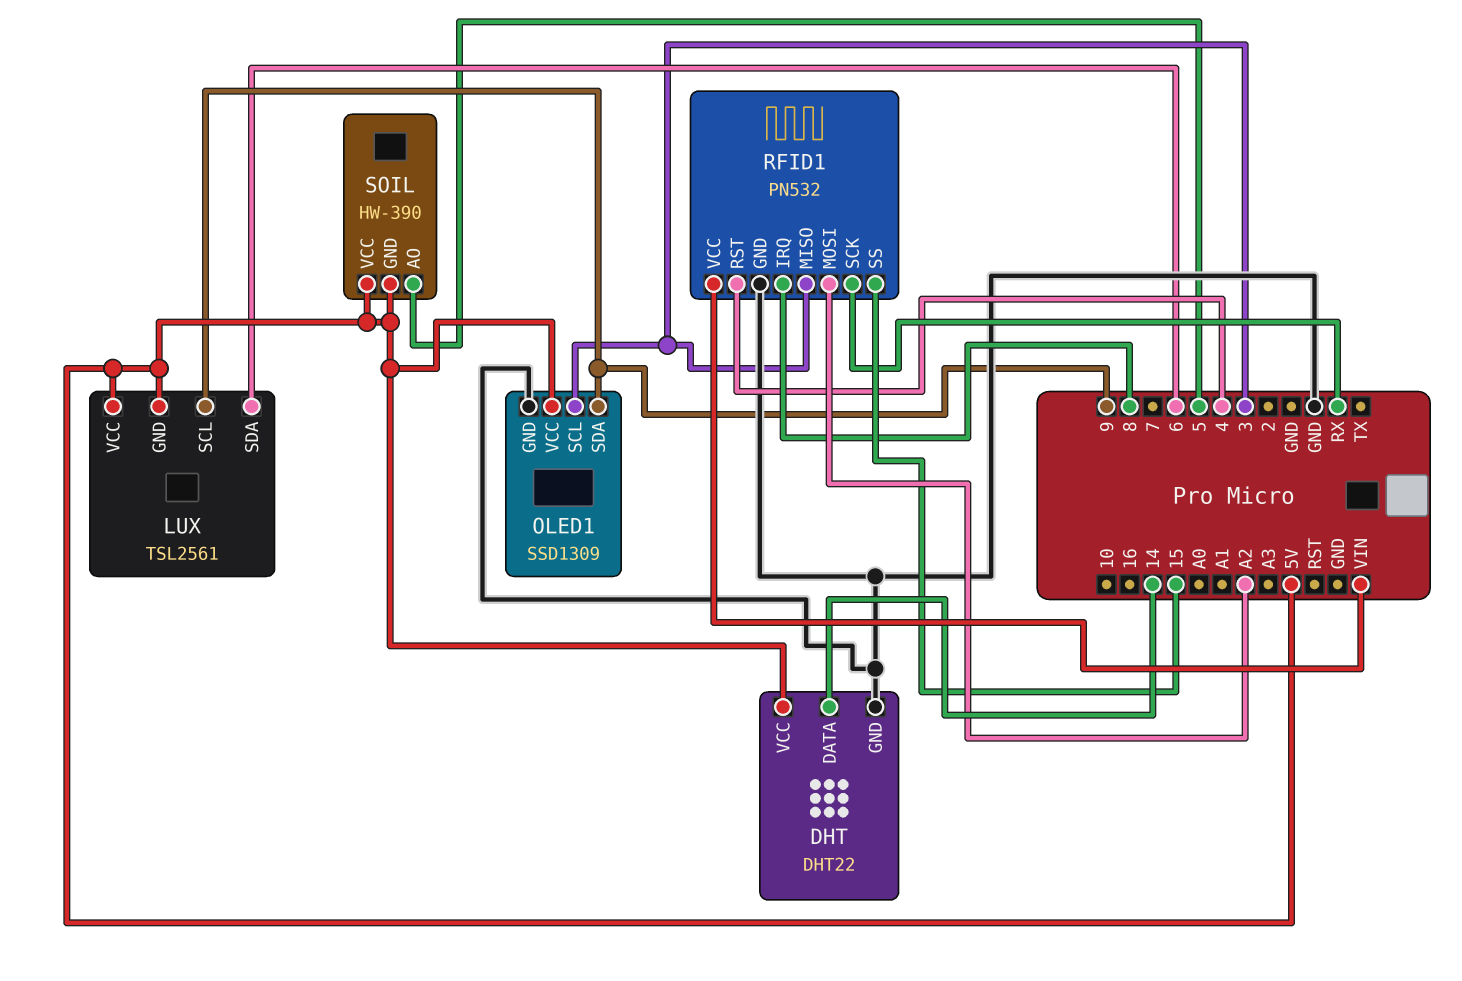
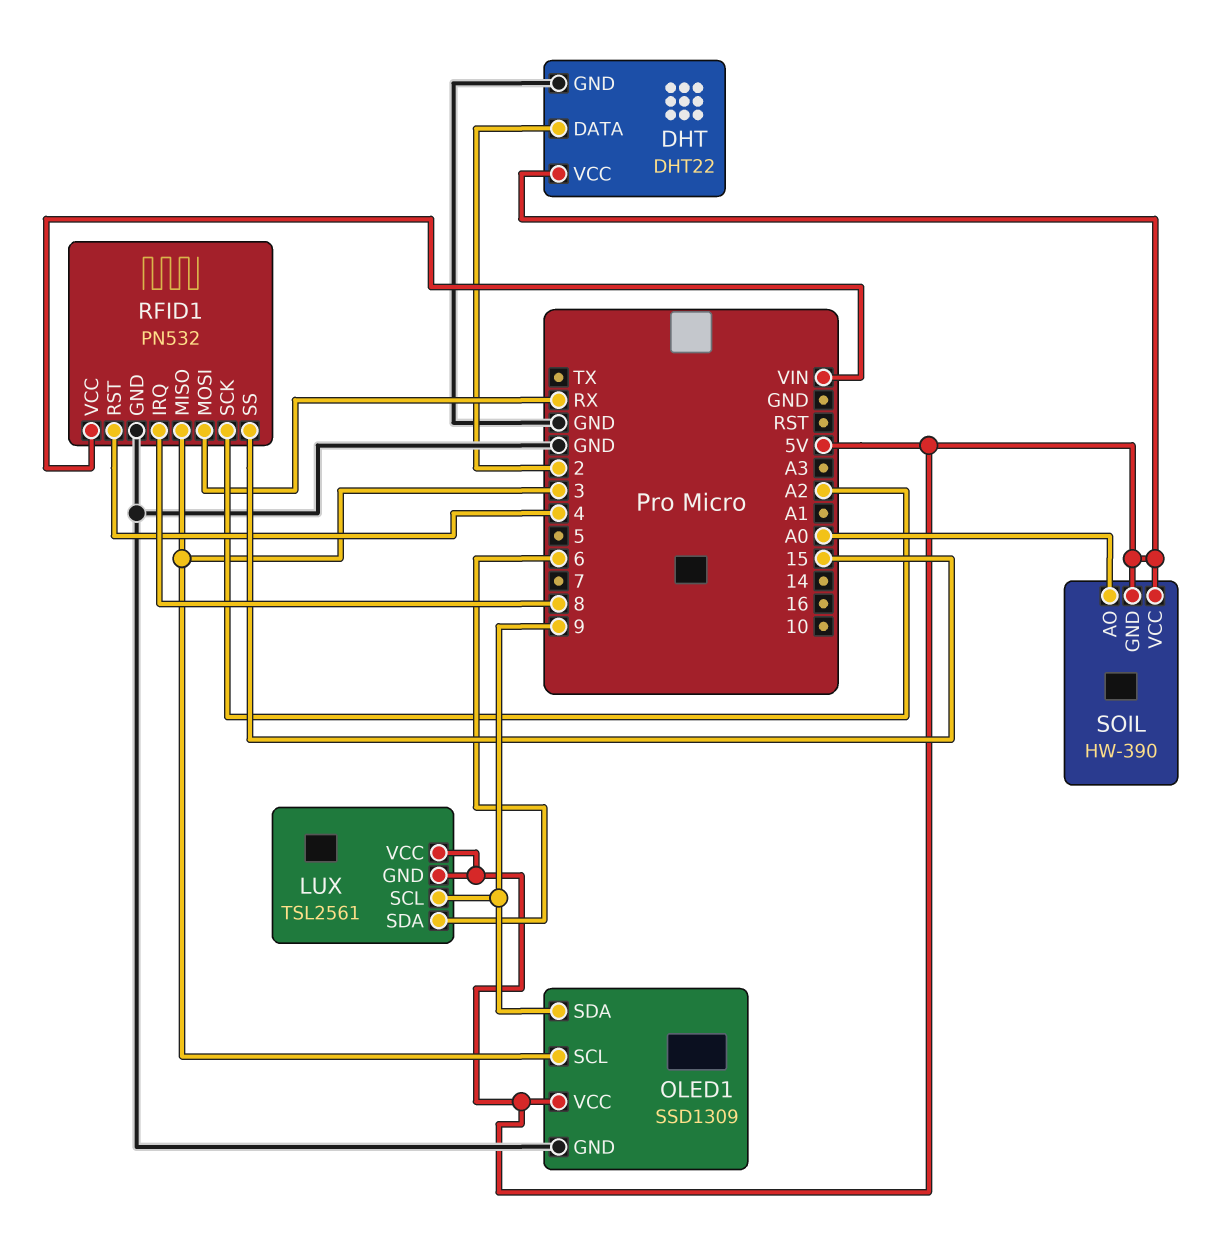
DHT pin DATA: 14 -> 2
RFID1 pin MOSI: A2 -> RX
RFID1 pin SCK: RX -> A2
SOIL pin AO: 5 -> A0

